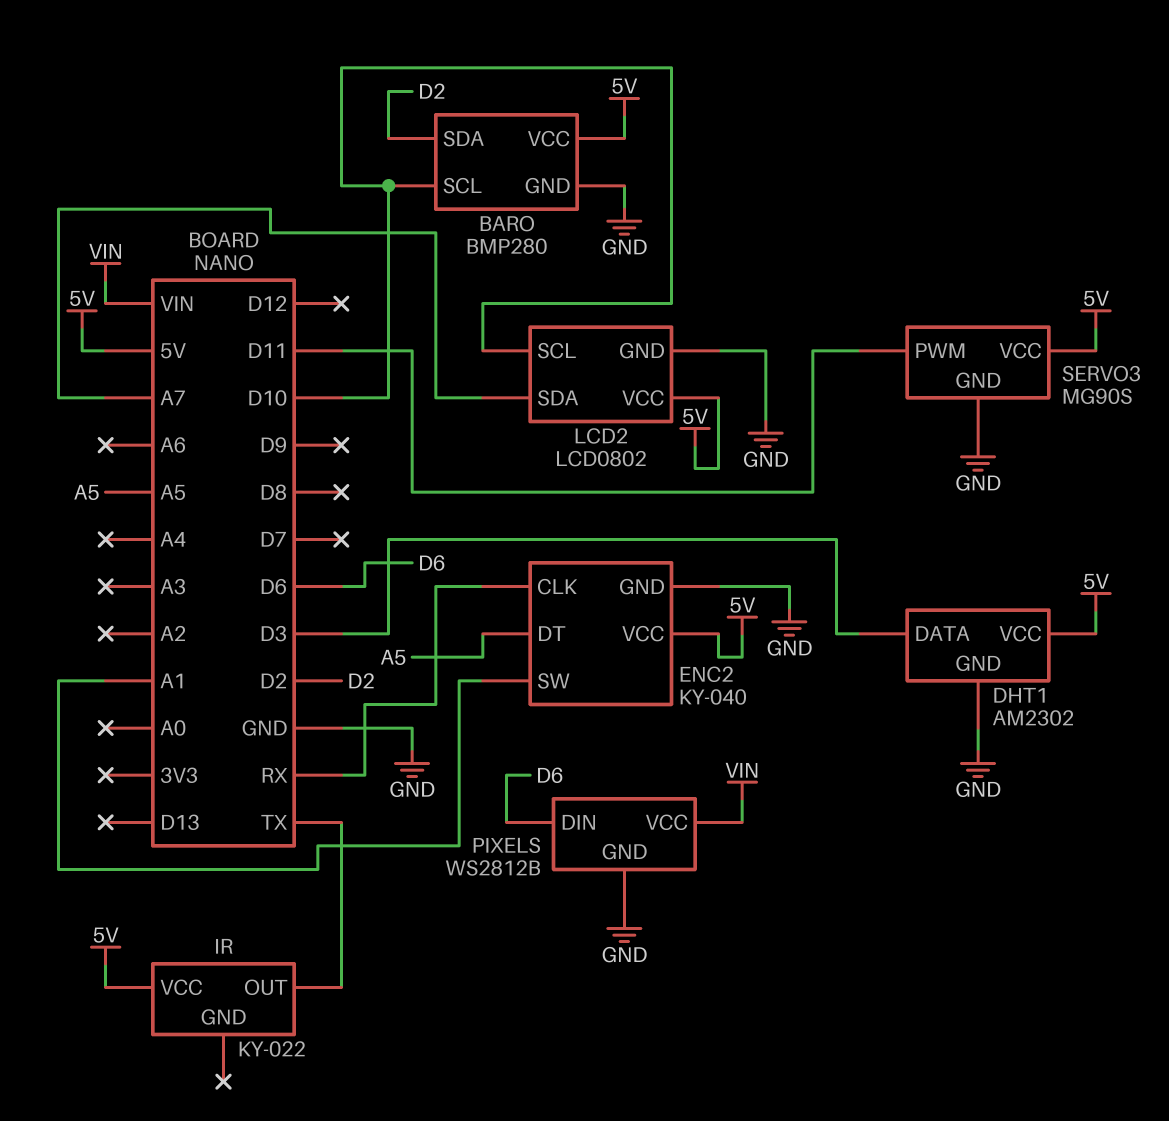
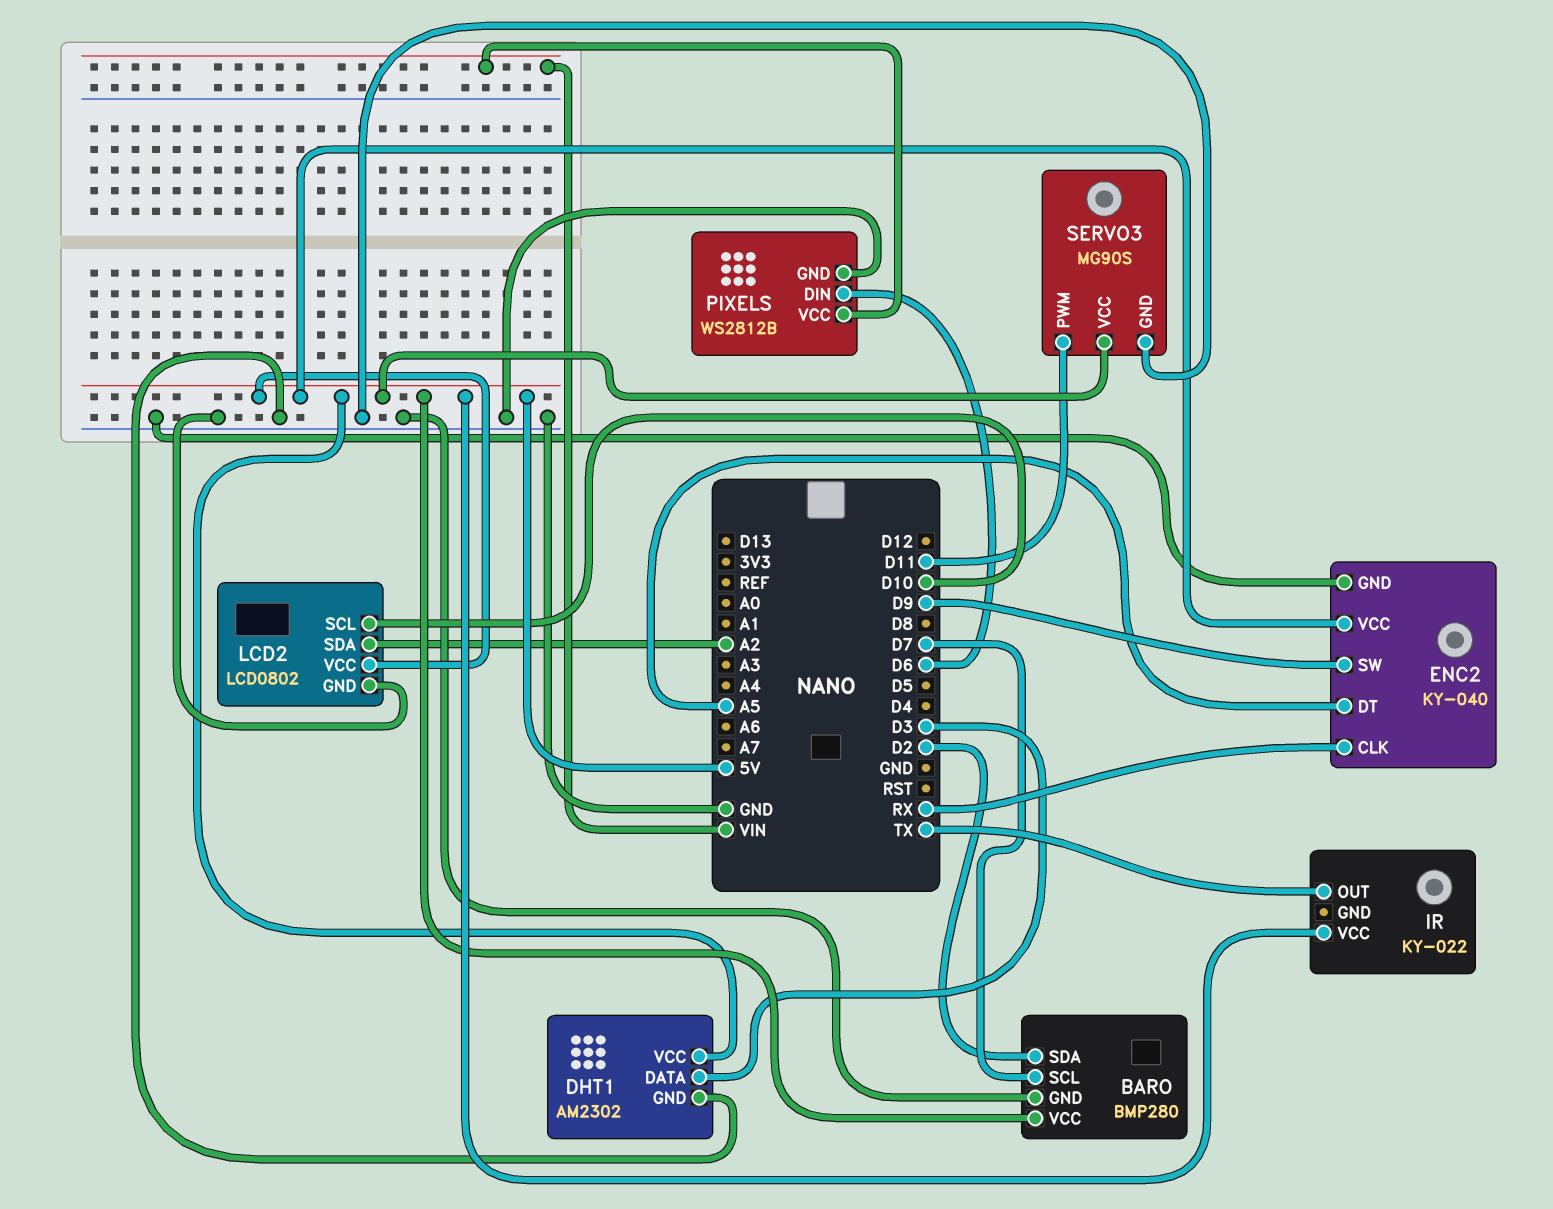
BARO pin SCL: D10 -> D7
ENC2 pin SW: A1 -> D9
LCD2 pin SDA: A7 -> A2

